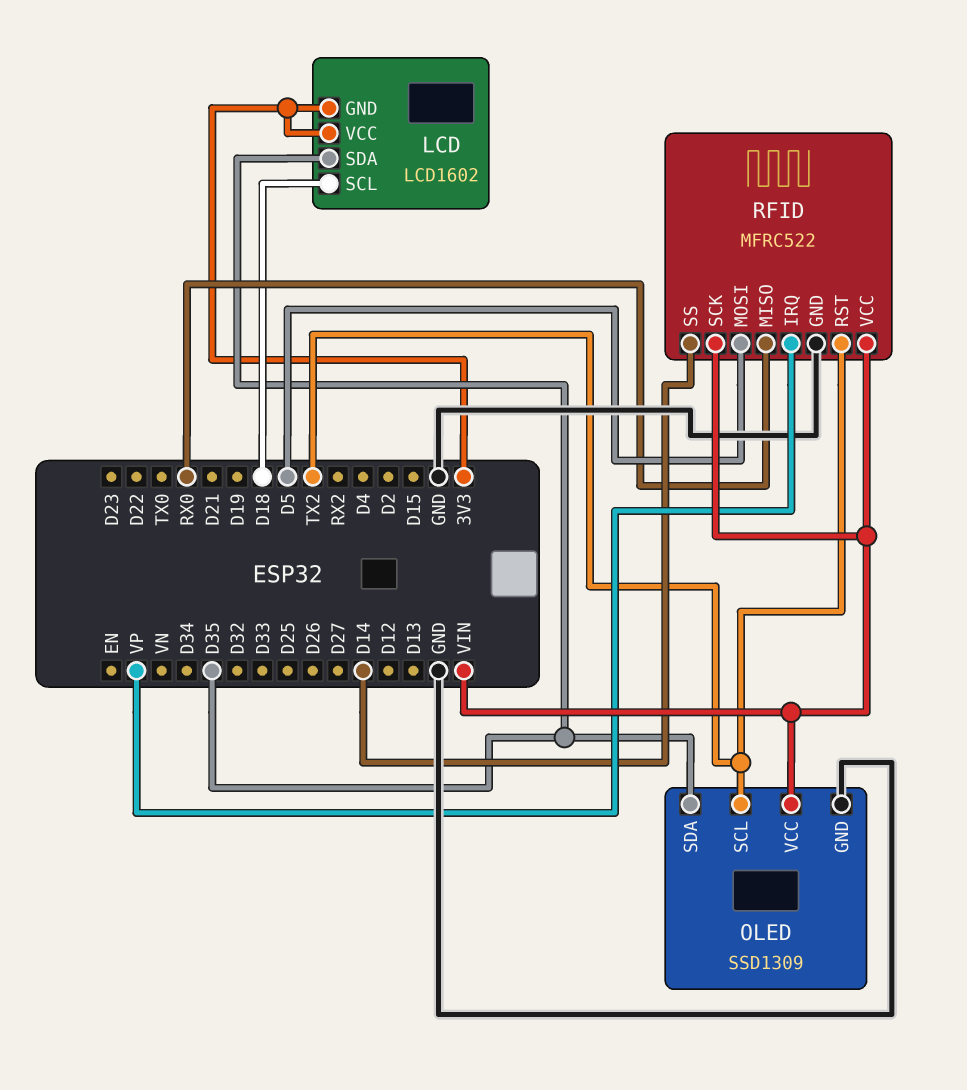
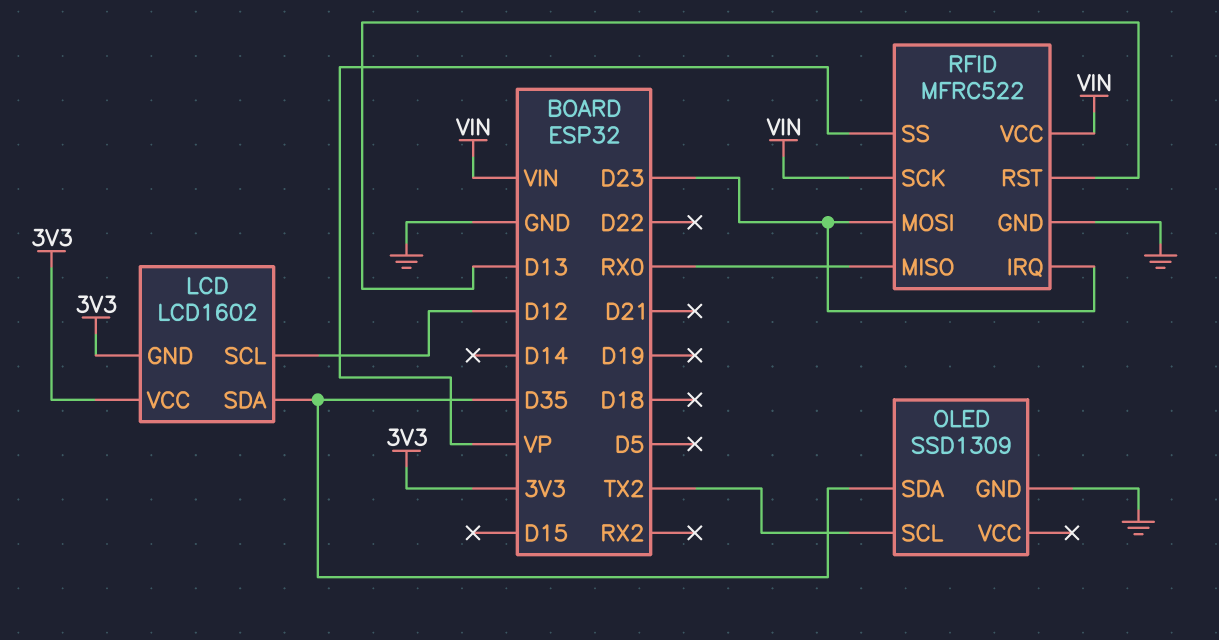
LCD pin SCL: D18 -> D12
OLED pin VCC: VIN -> none
RFID pin IRQ: VP -> D23
RFID pin MOSI: D5 -> D23
RFID pin RST: TX2 -> D13
RFID pin SS: D14 -> VP

